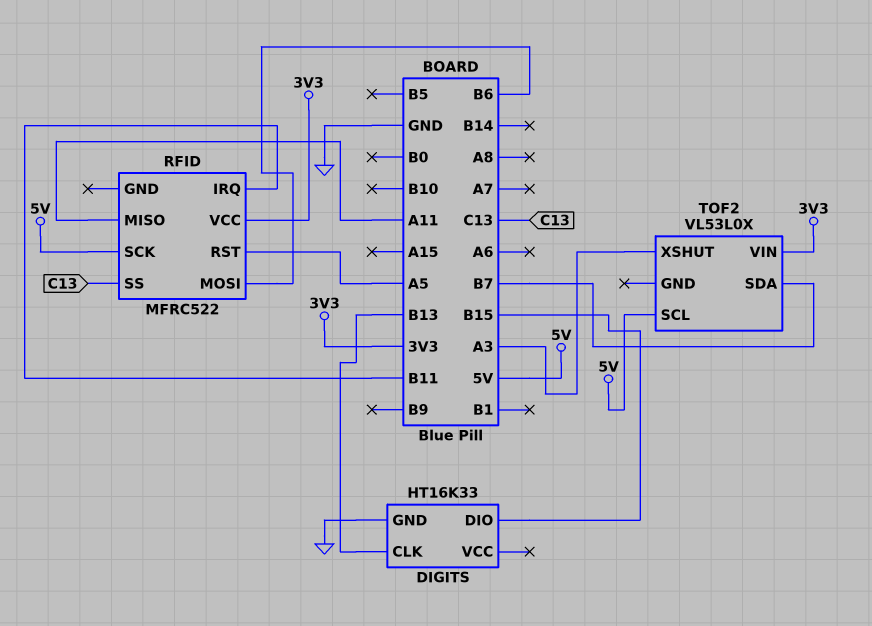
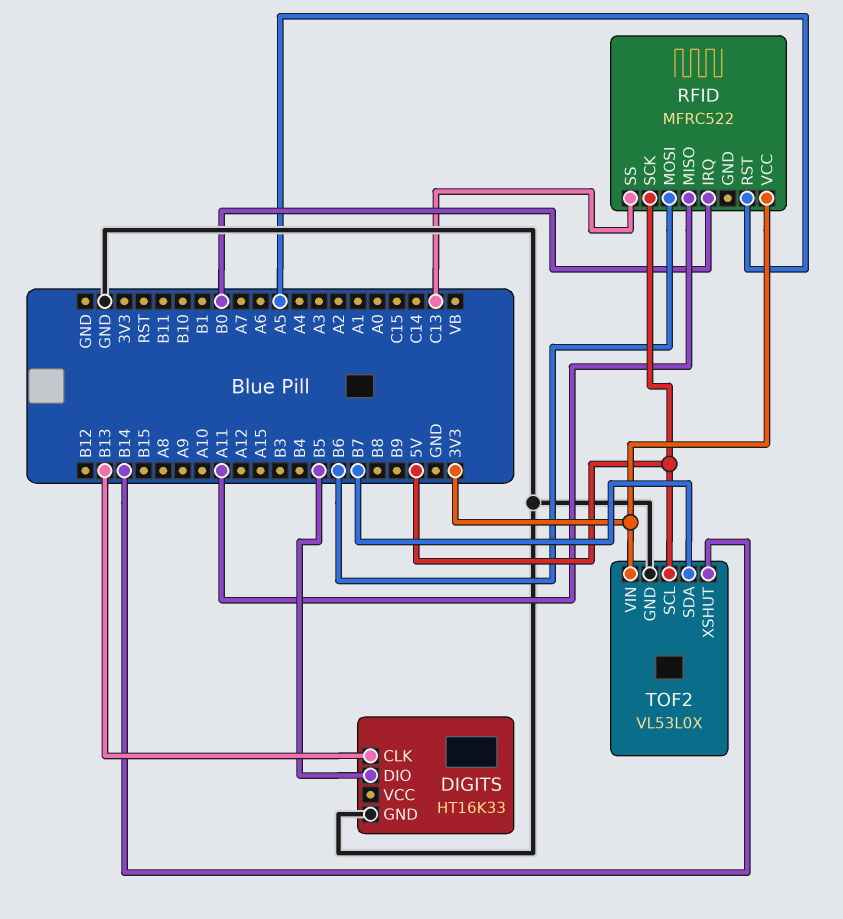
DIGITS pin DIO: B15 -> B5
RFID pin IRQ: B11 -> B0
TOF2 pin GND: none -> GND
TOF2 pin XSHUT: A3 -> B14

